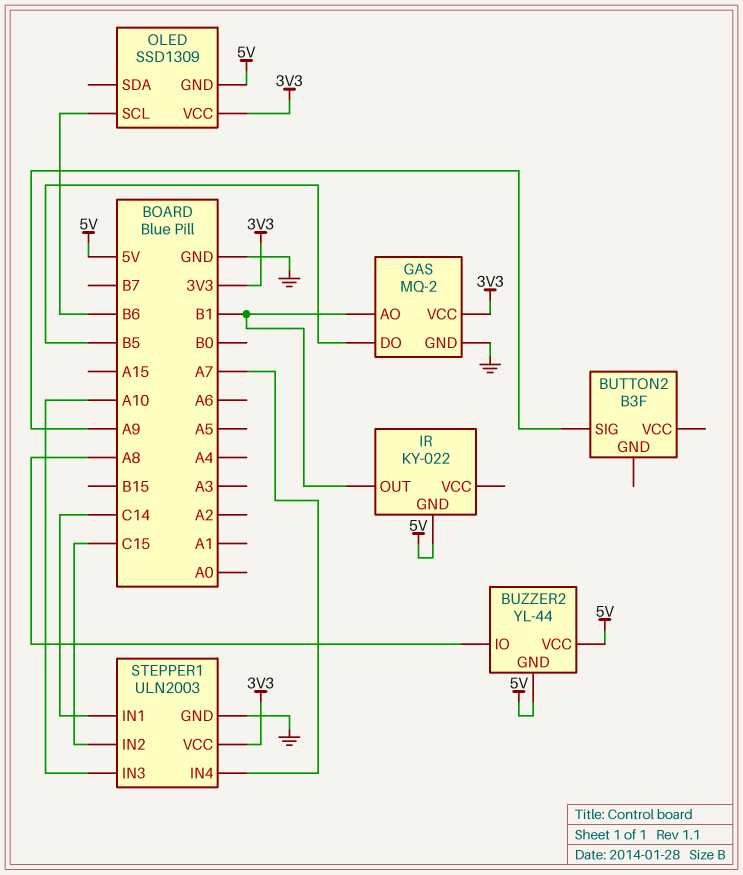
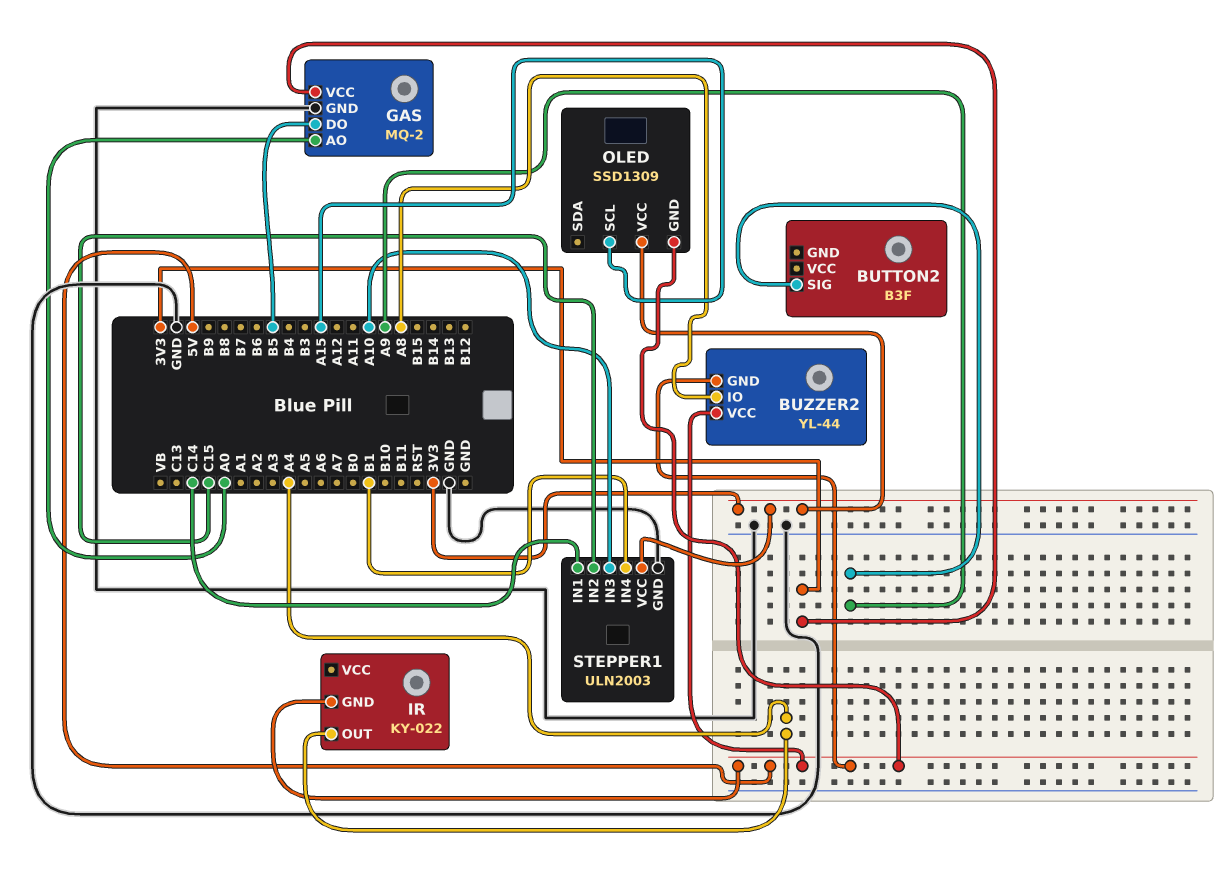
GAS pin AO: B1 -> A0
IR pin OUT: B1 -> A4
OLED pin SCL: B6 -> A15
STEPPER1 pin IN4: A7 -> B1

